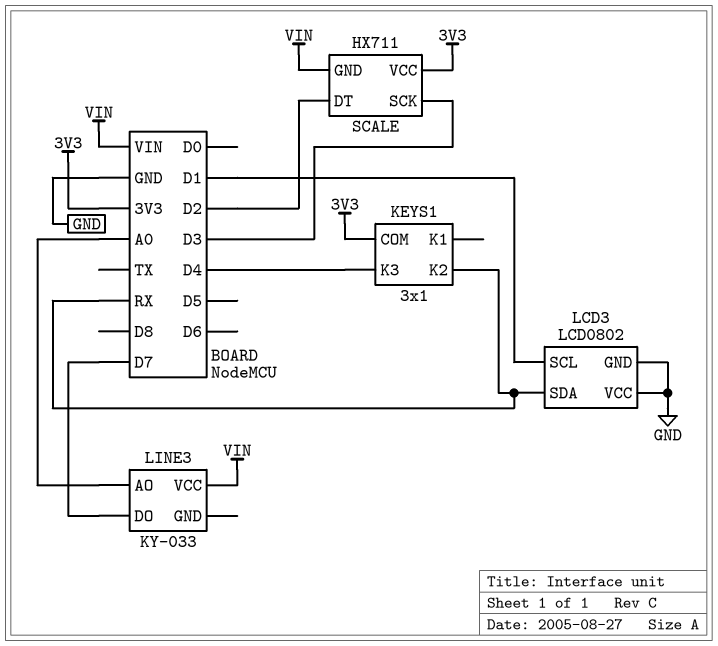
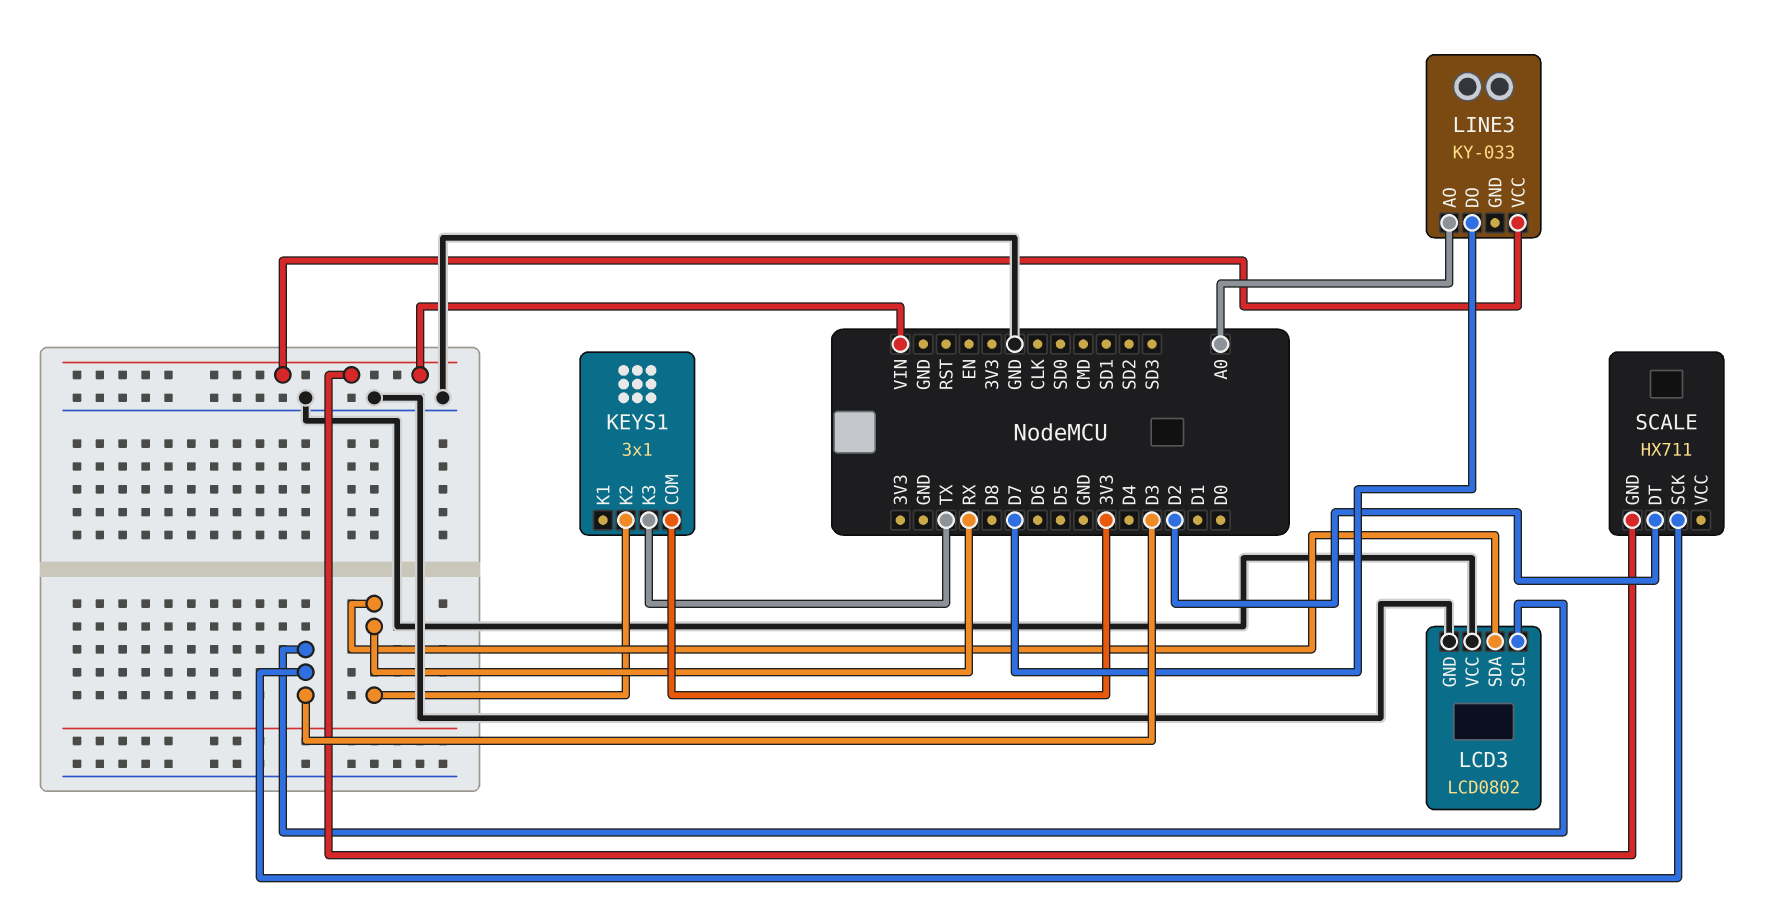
KEYS1 pin K3: D4 -> TX
LCD3 pin SCL: D1 -> D3
SCALE pin VCC: 3V3 -> none

